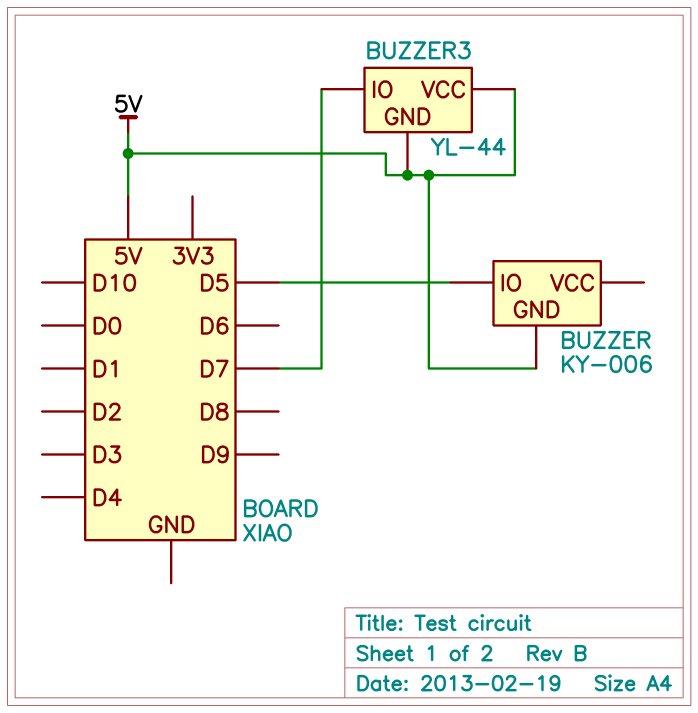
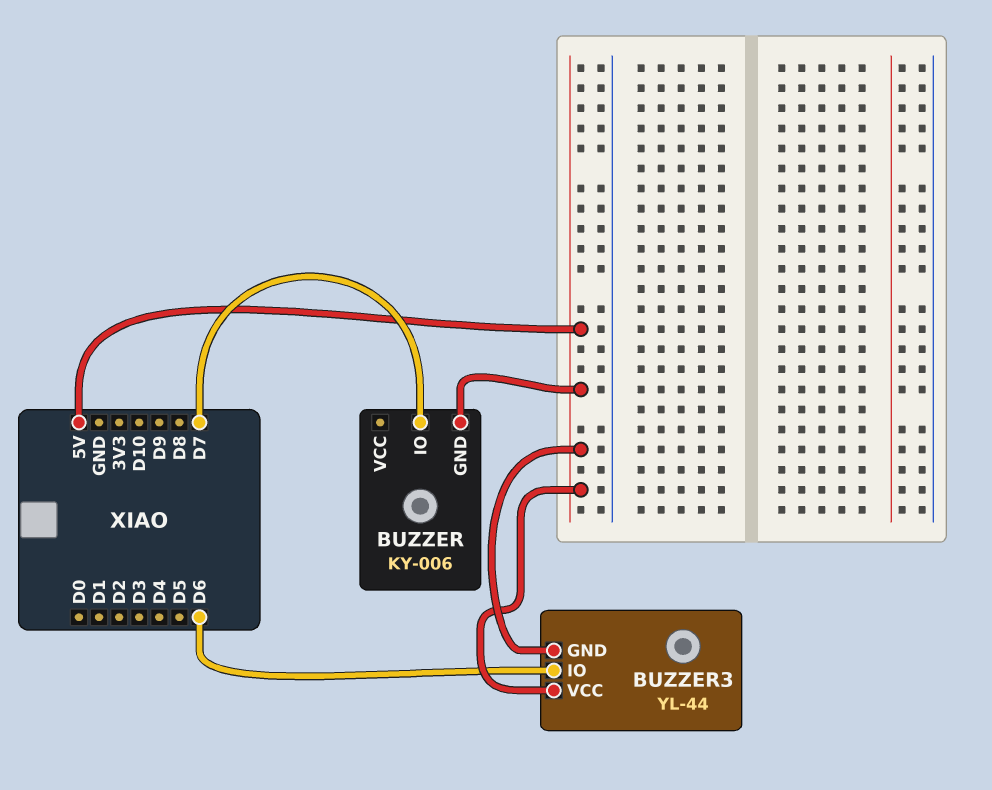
BUZZER pin IO: D5 -> D7
BUZZER3 pin IO: D7 -> D6

